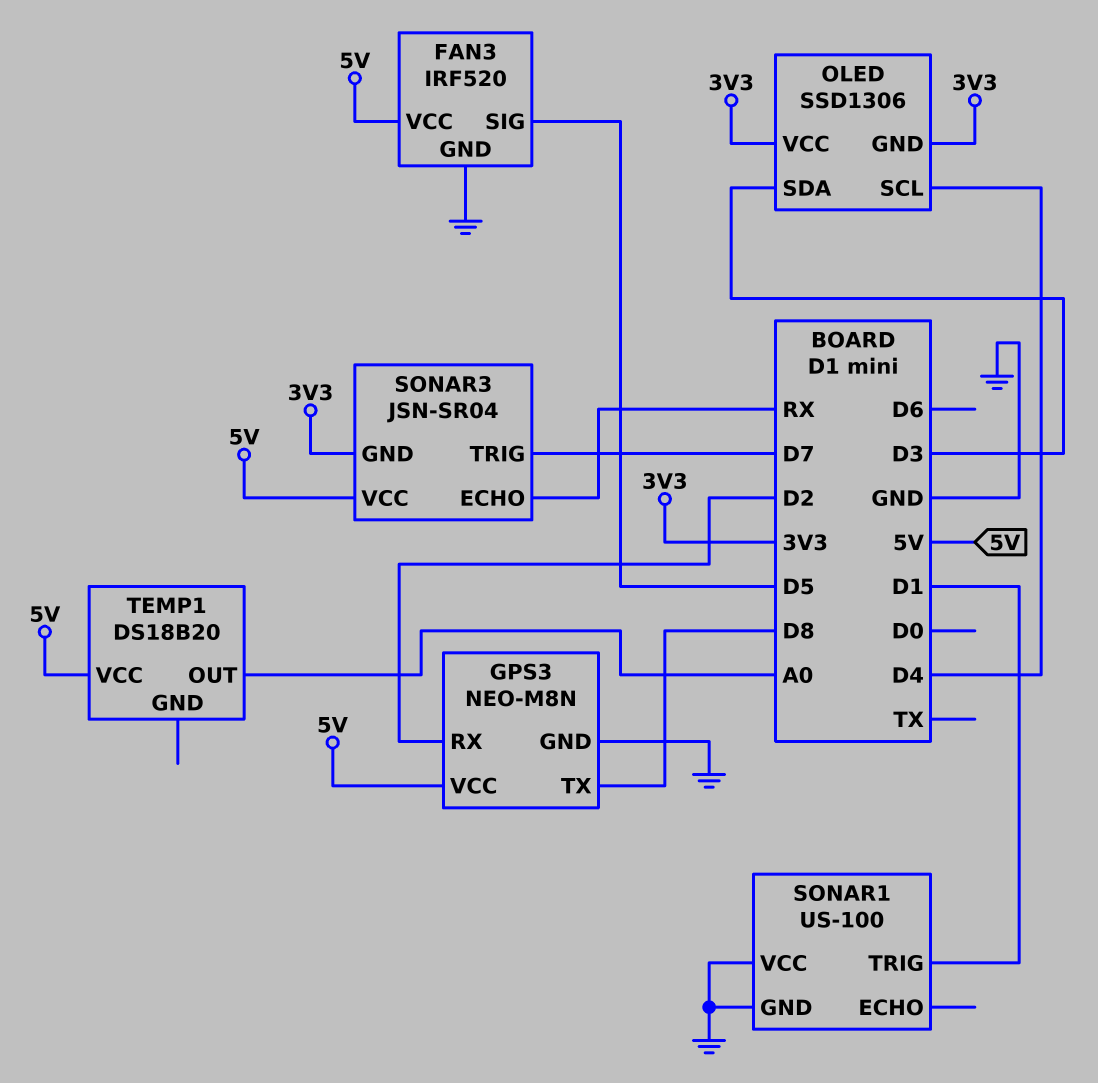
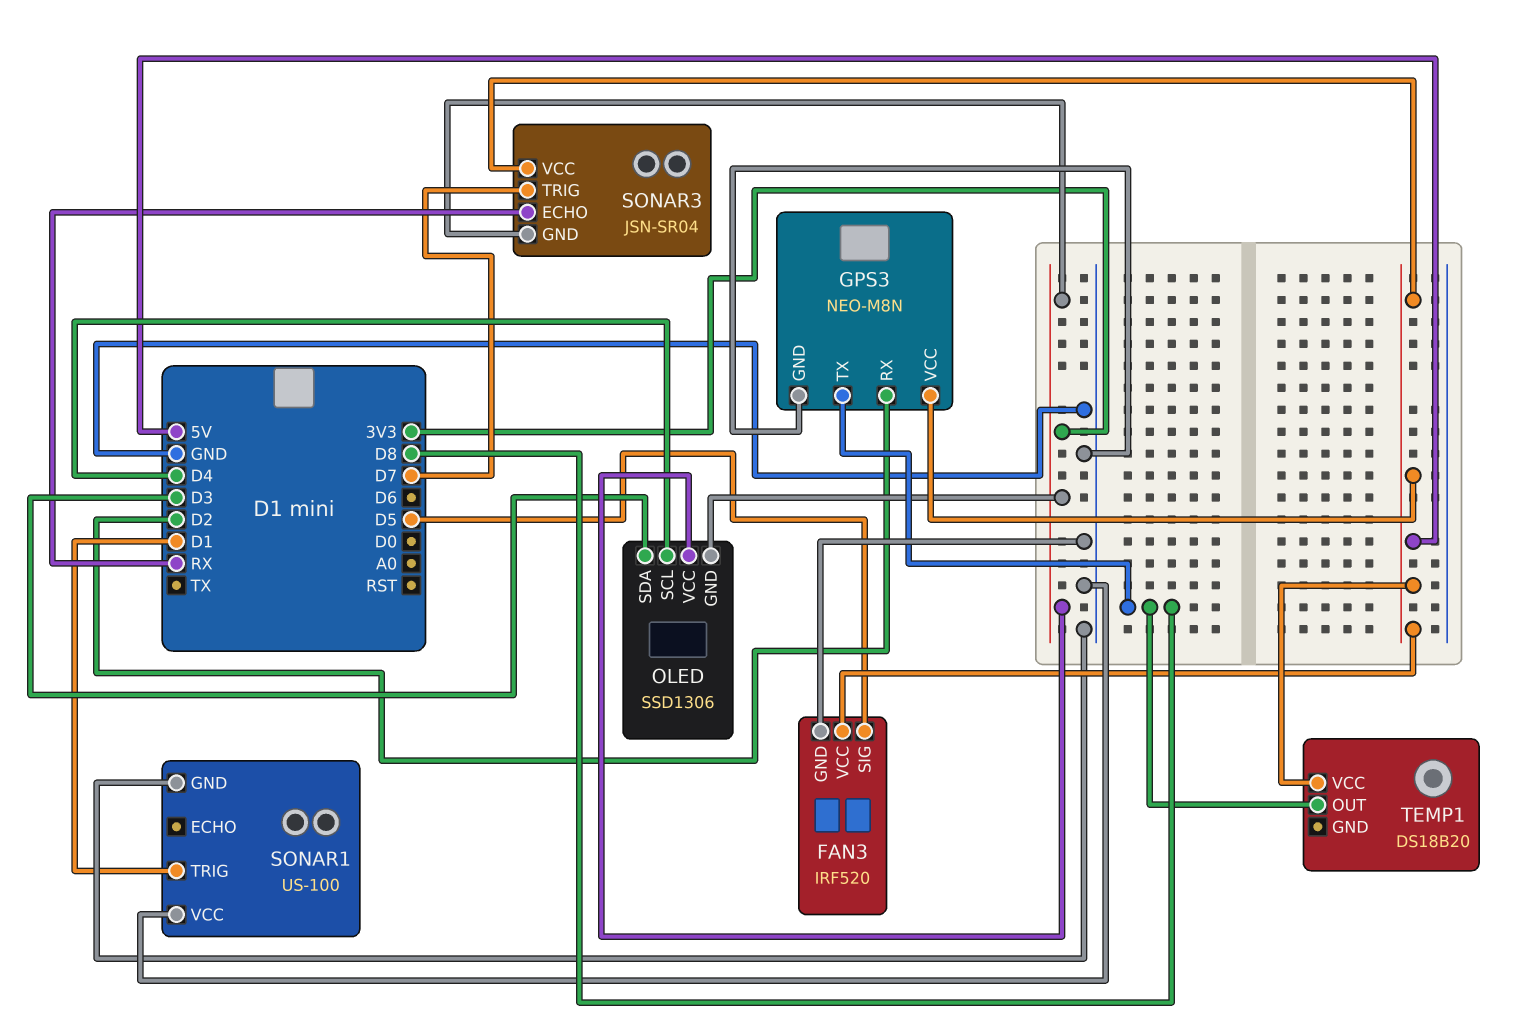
TEMP1 pin OUT: A0 -> D8

